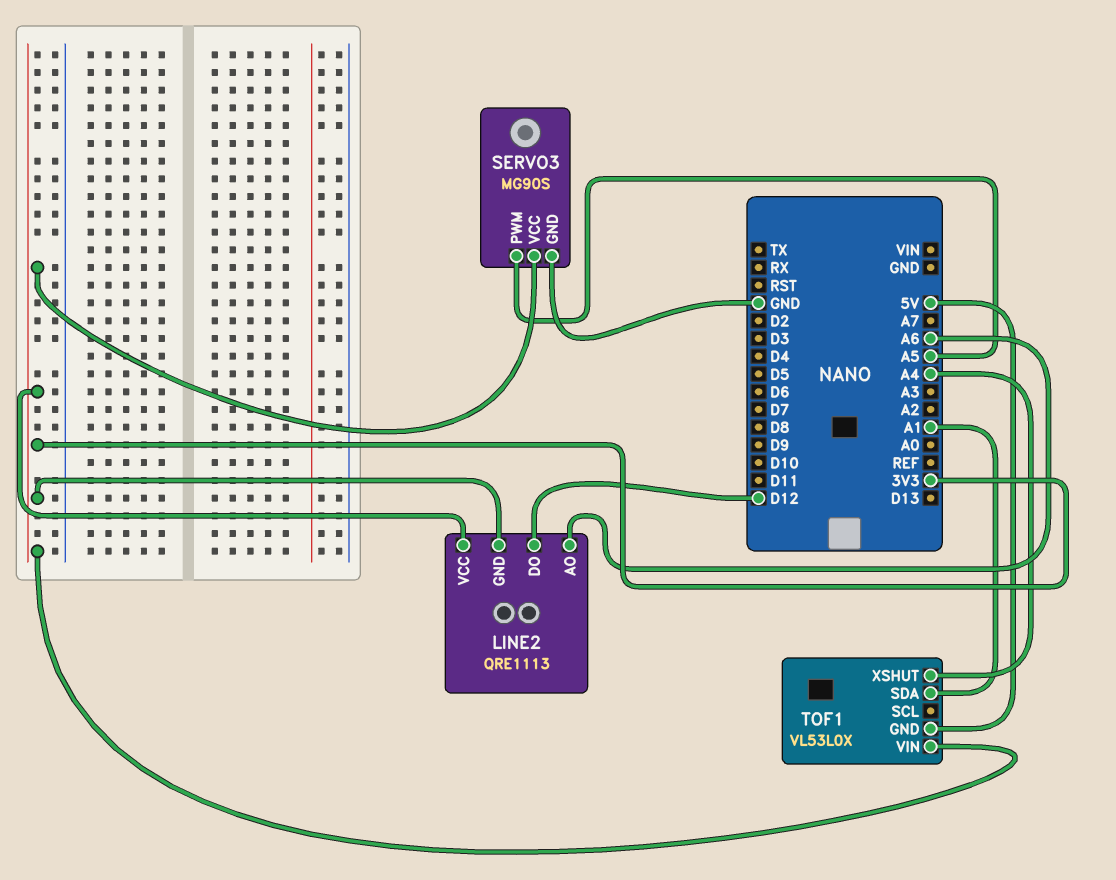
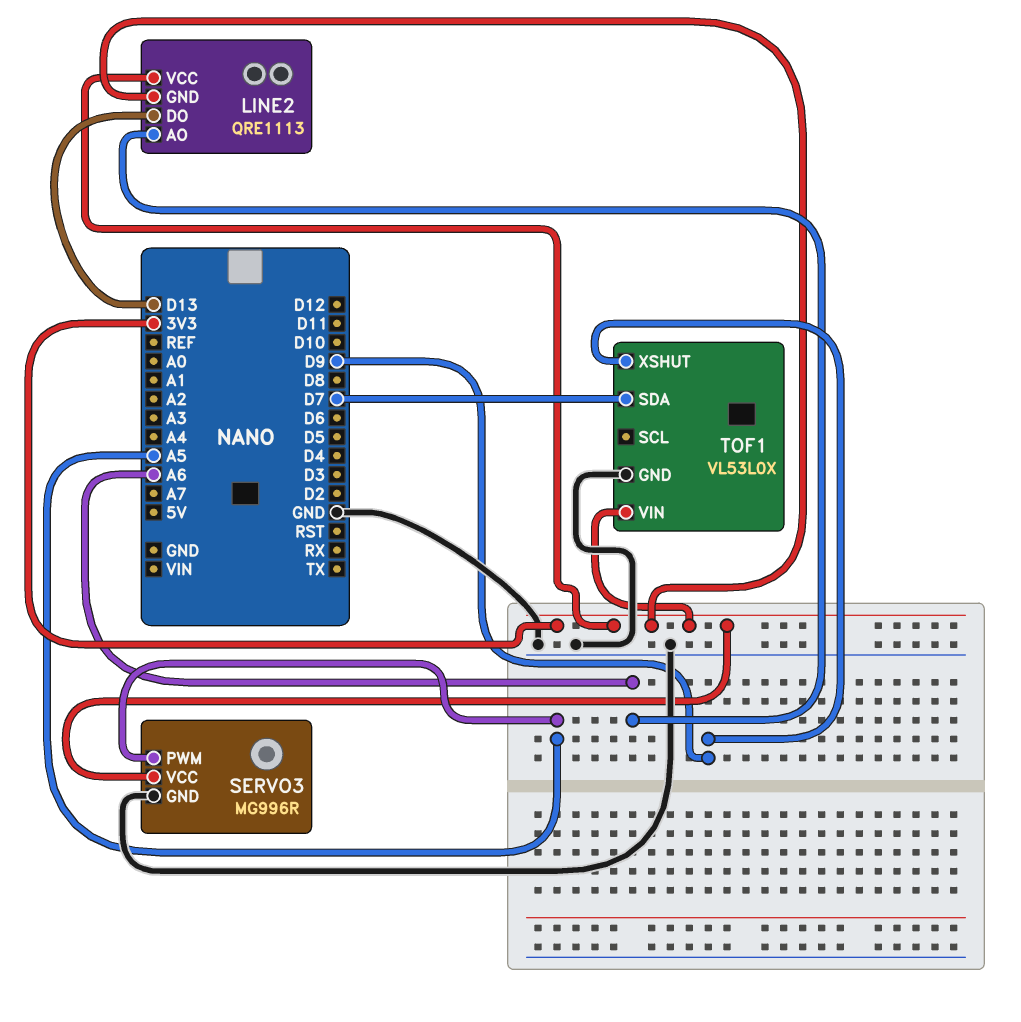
LINE2 pin DO: D12 -> D13
SERVO3: MG90S -> MG996R
TOF1 pin GND: 5V -> GND
TOF1 pin SDA: A1 -> D7
TOF1 pin XSHUT: A4 -> D9

